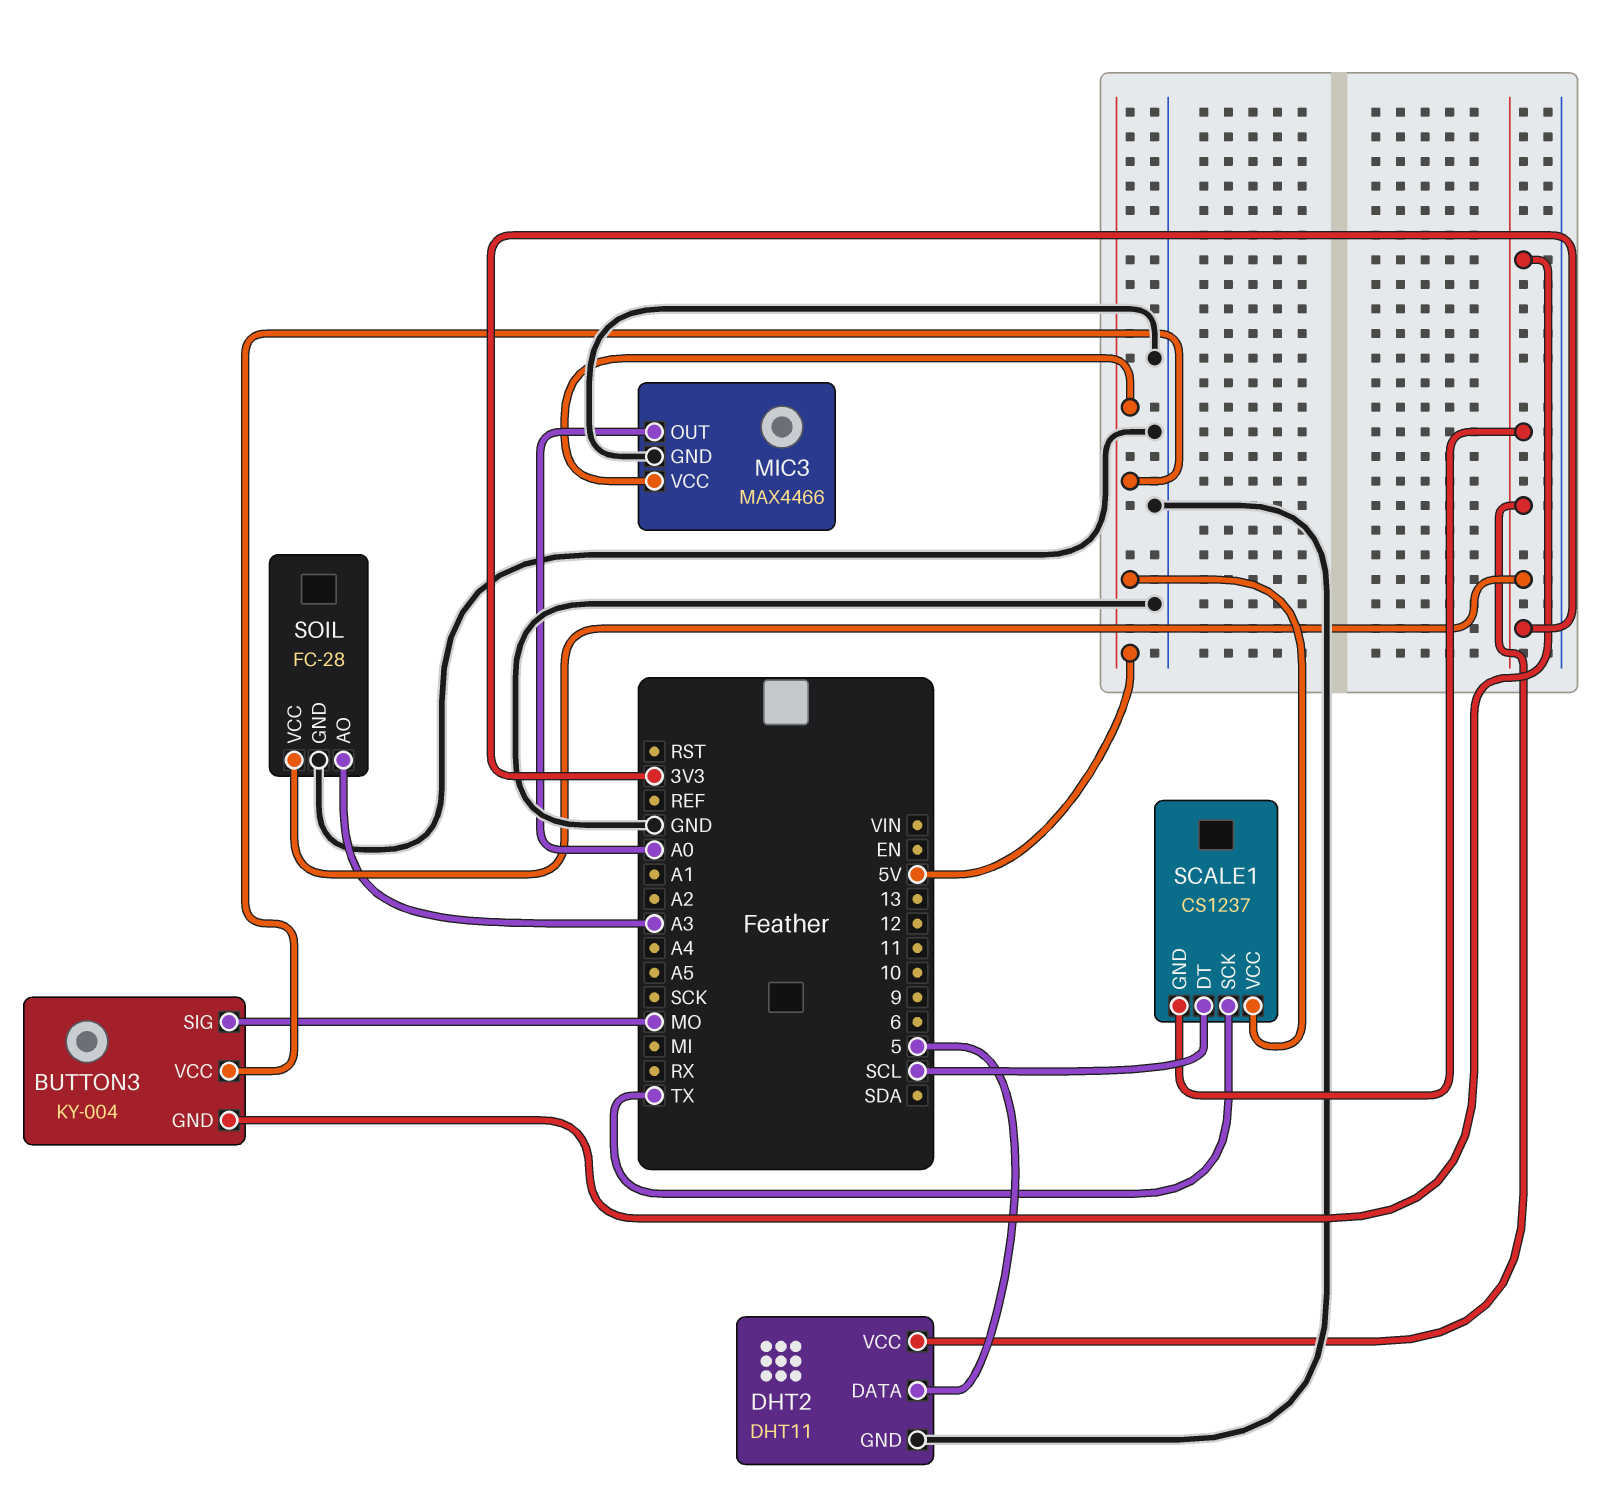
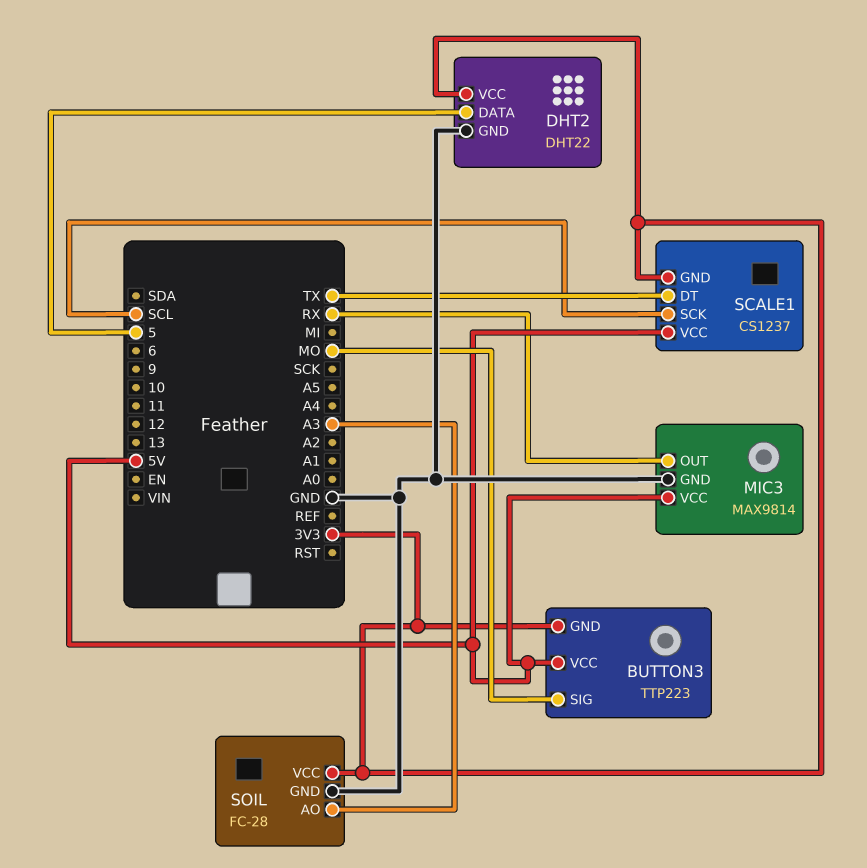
BUTTON3: KY-004 -> TTP223
DHT2: DHT11 -> DHT22
MIC3: MAX4466 -> MAX9814
MIC3 pin OUT: A0 -> RX
SCALE1 pin DT: SCL -> TX
SCALE1 pin SCK: TX -> SCL

